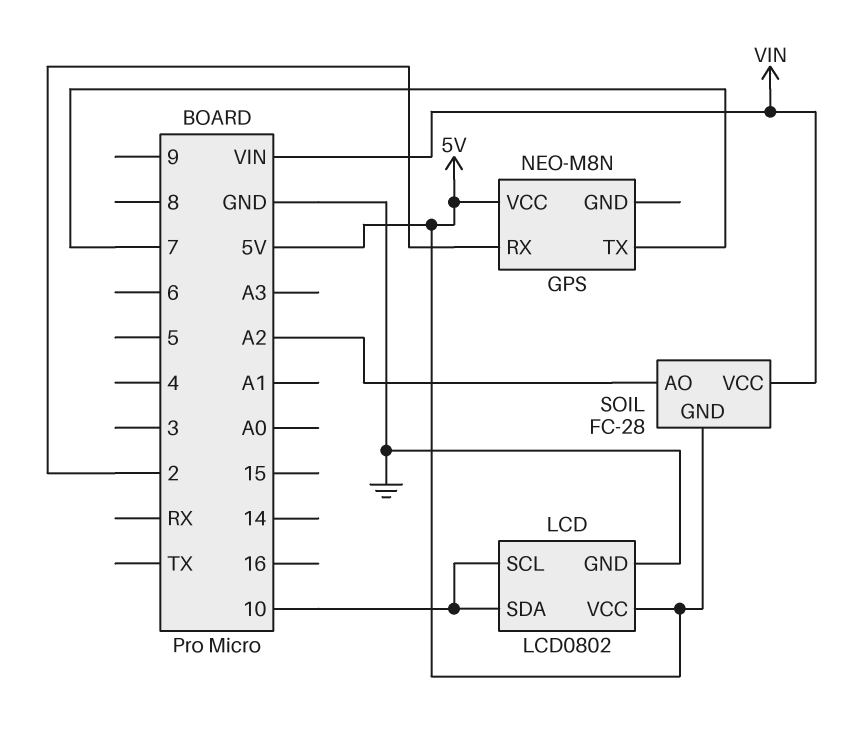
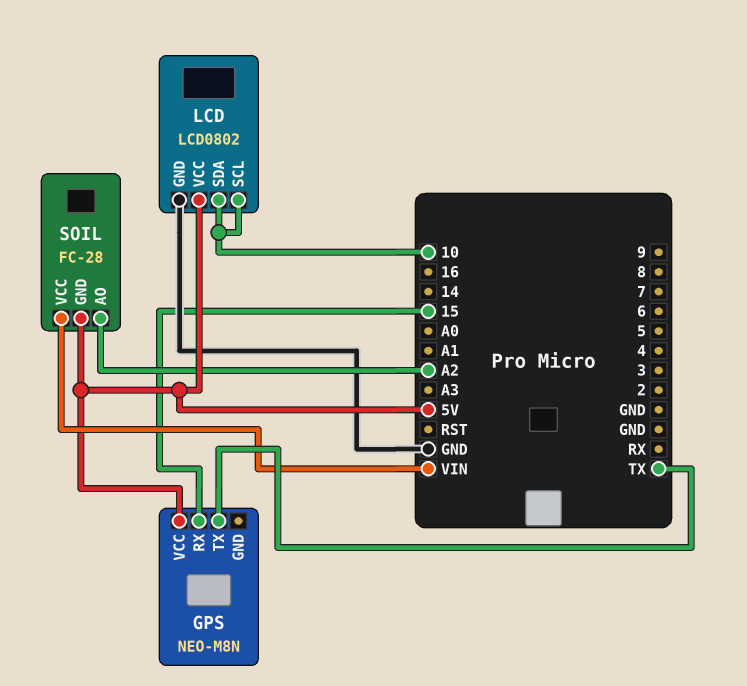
GPS pin RX: 2 -> 15
GPS pin TX: 7 -> TX

